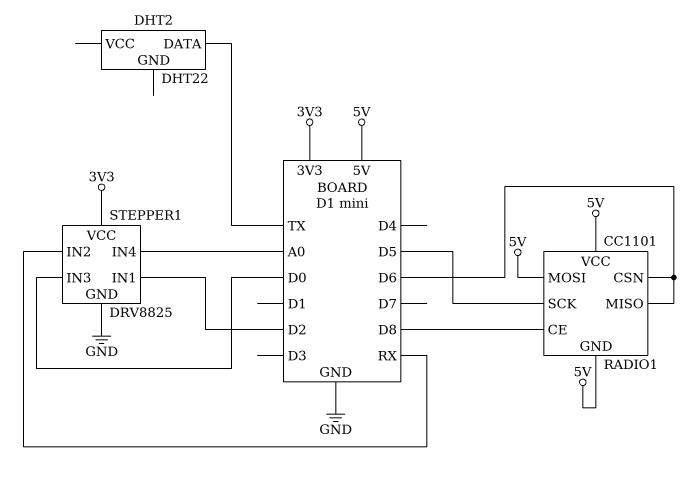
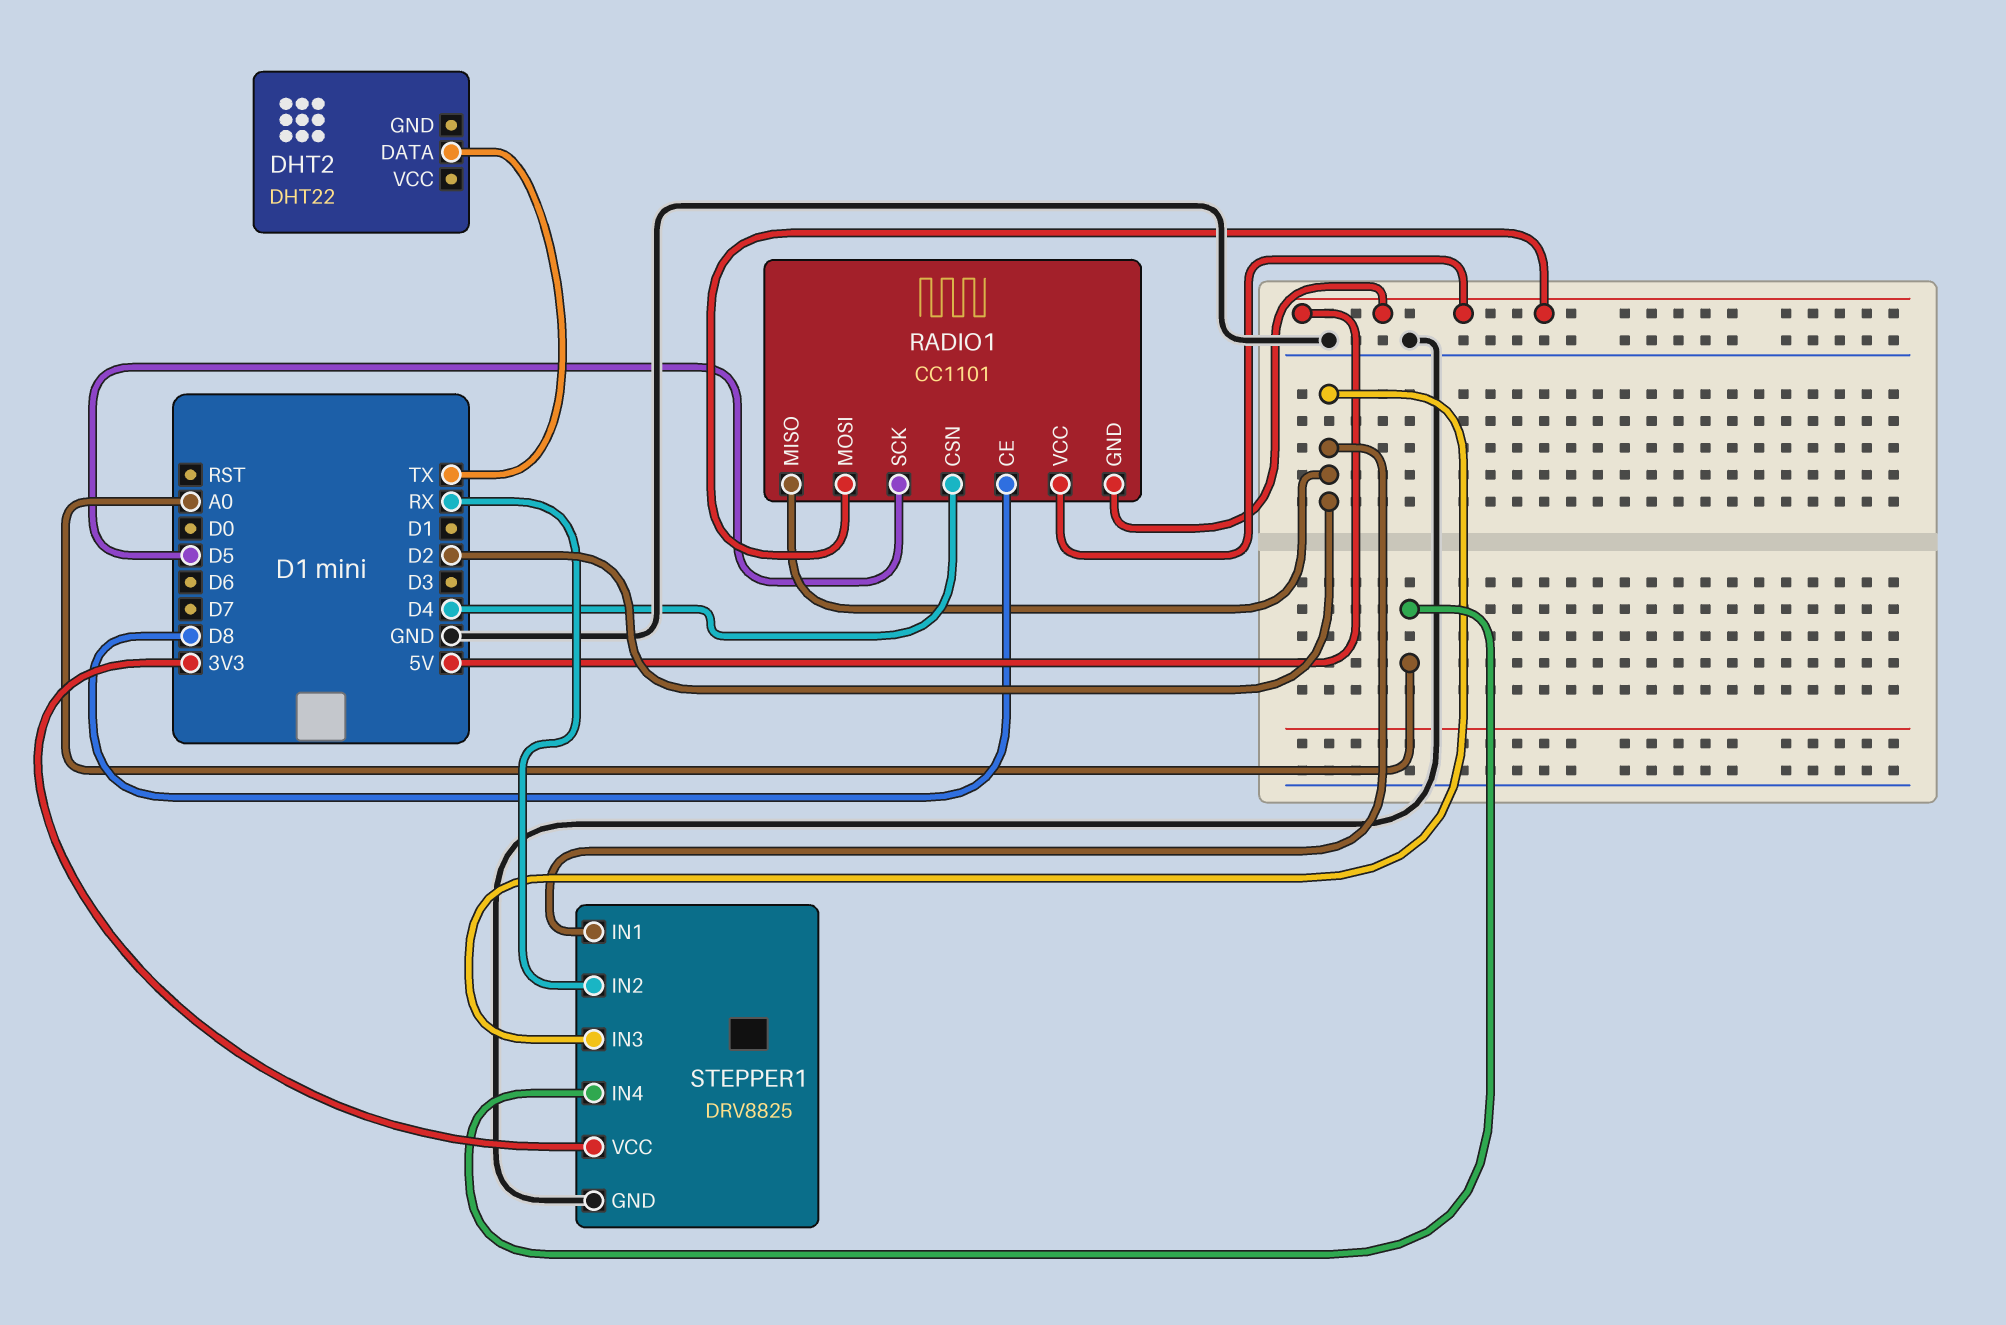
RADIO1 pin CSN: D6 -> D4
RADIO1 pin MISO: D6 -> D2
STEPPER1 pin IN3: D0 -> D2

